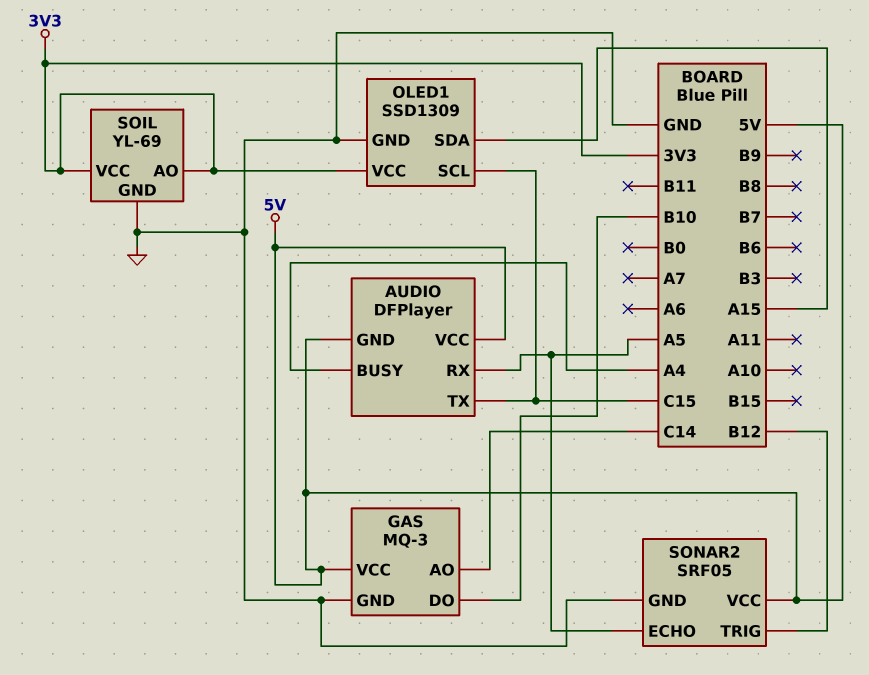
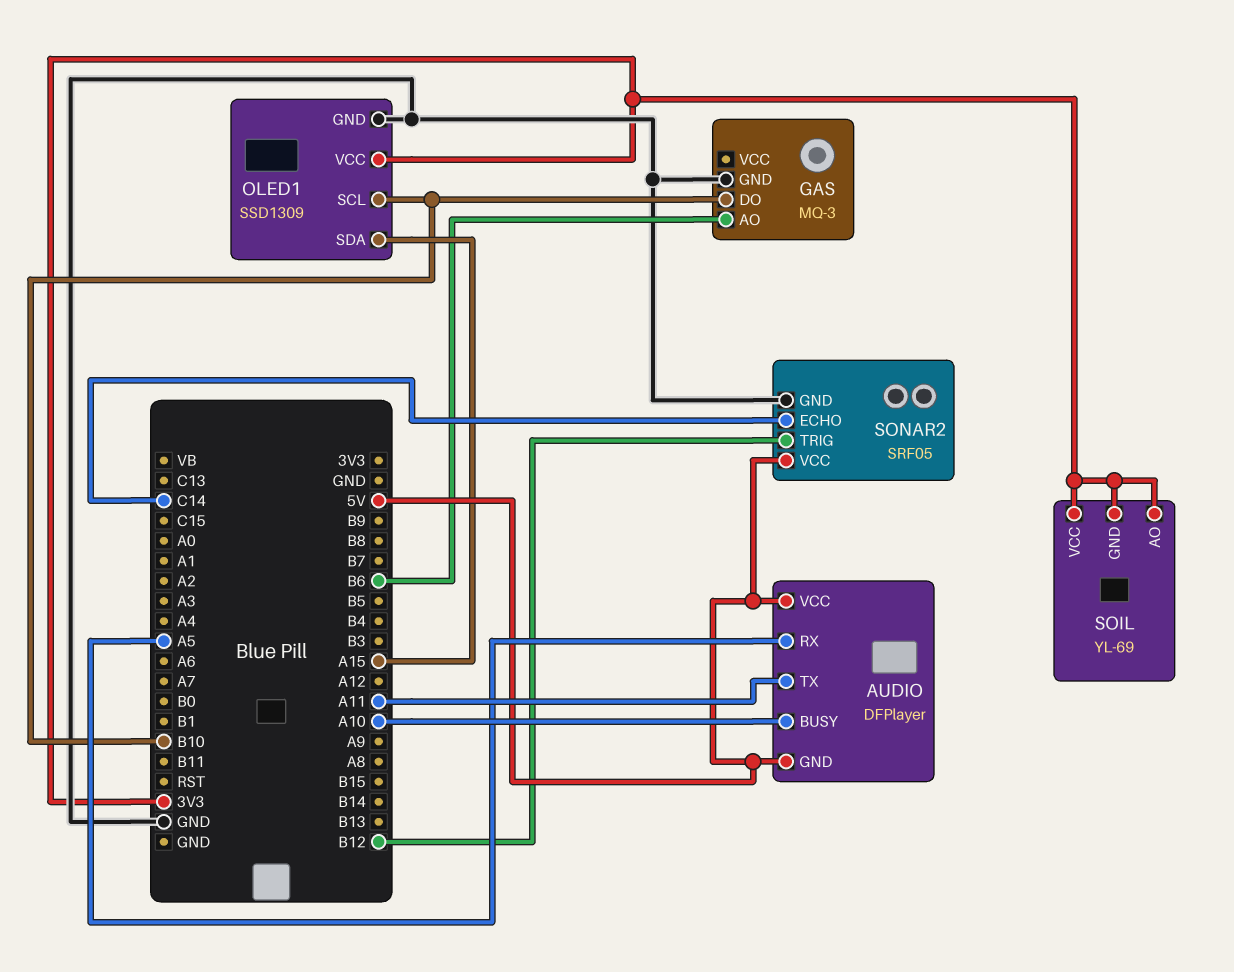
AUDIO pin BUSY: A4 -> A10
AUDIO pin TX: C15 -> A11
GAS pin AO: C14 -> B6
GAS pin VCC: 5V -> none
OLED1 pin SCL: C15 -> B10
SOIL pin GND: GND -> 3V3
SONAR2 pin ECHO: A5 -> C14

